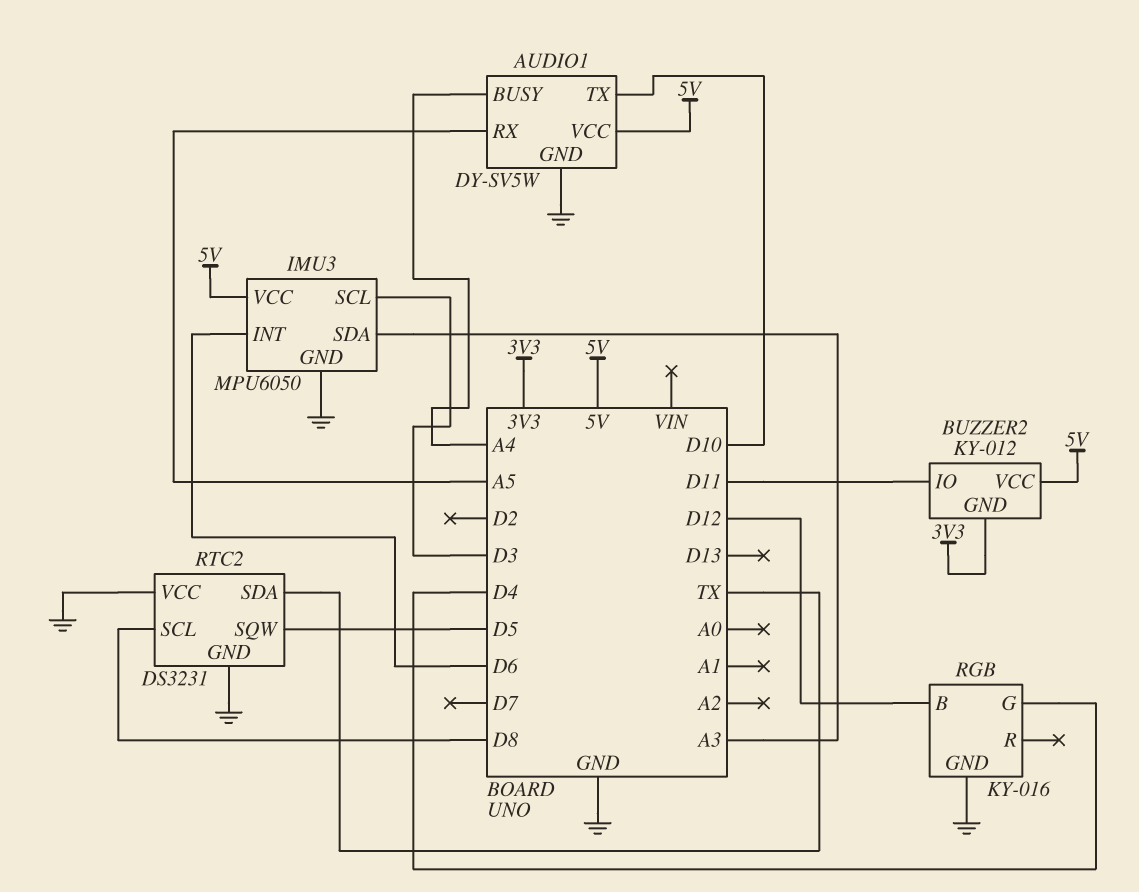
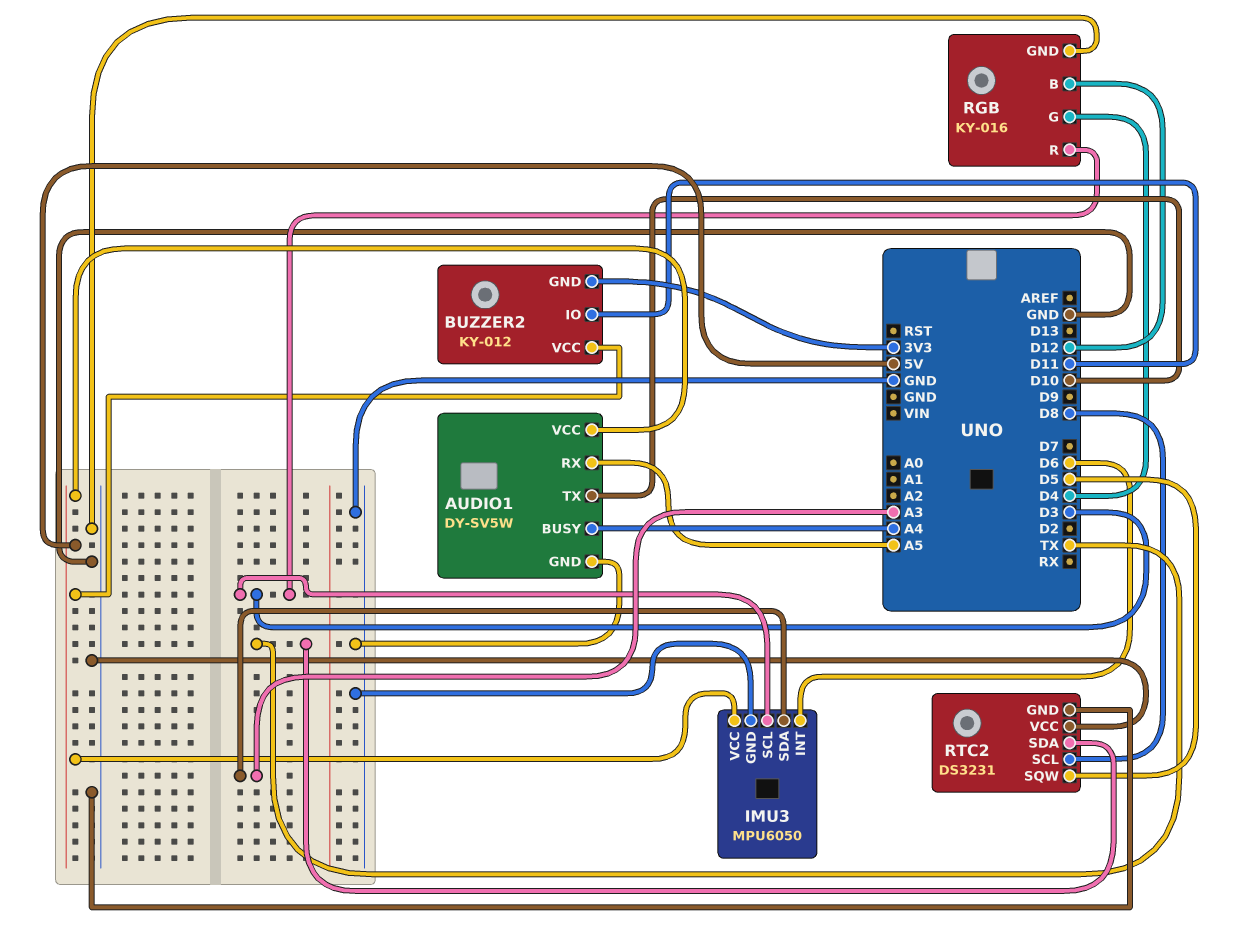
RGB pin R: none -> D3

